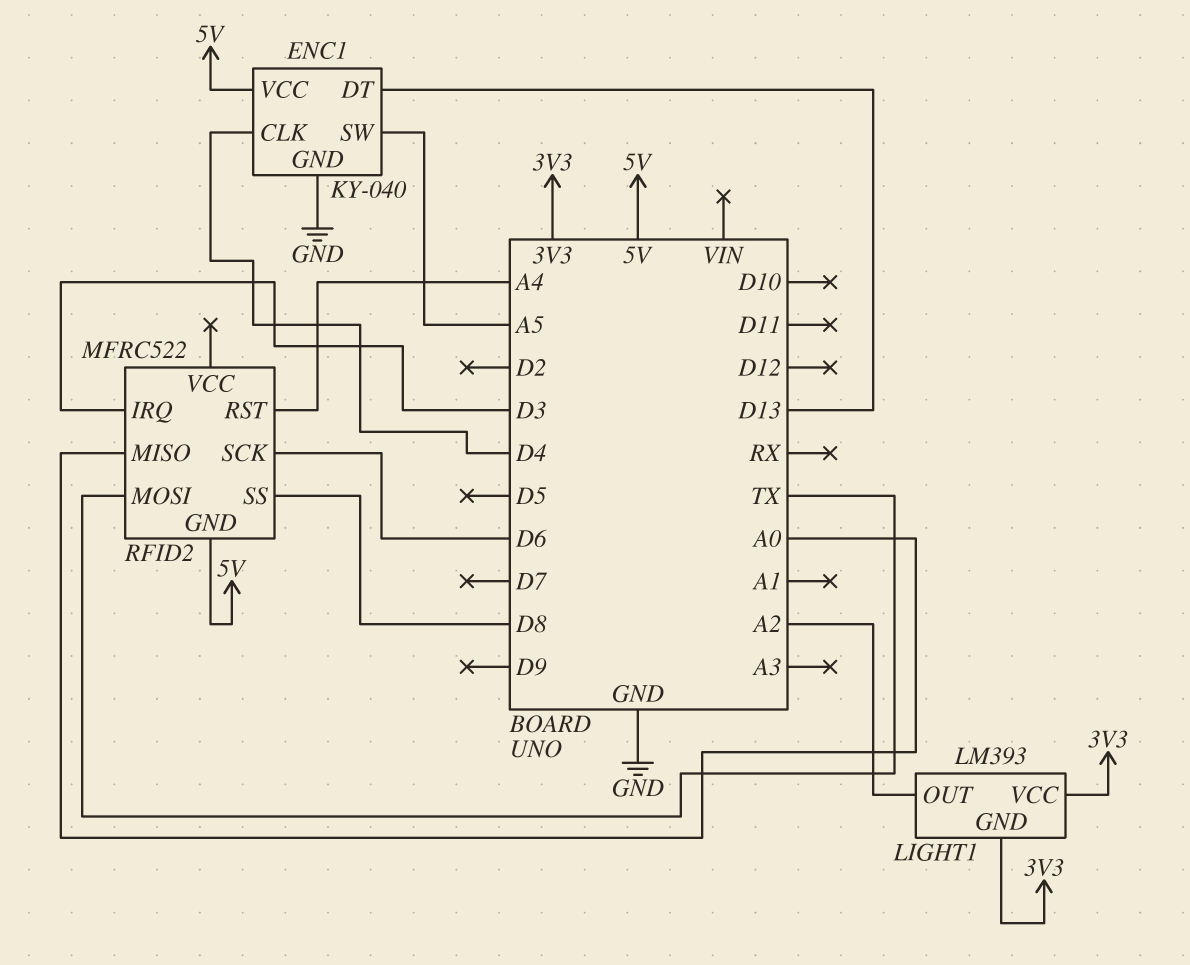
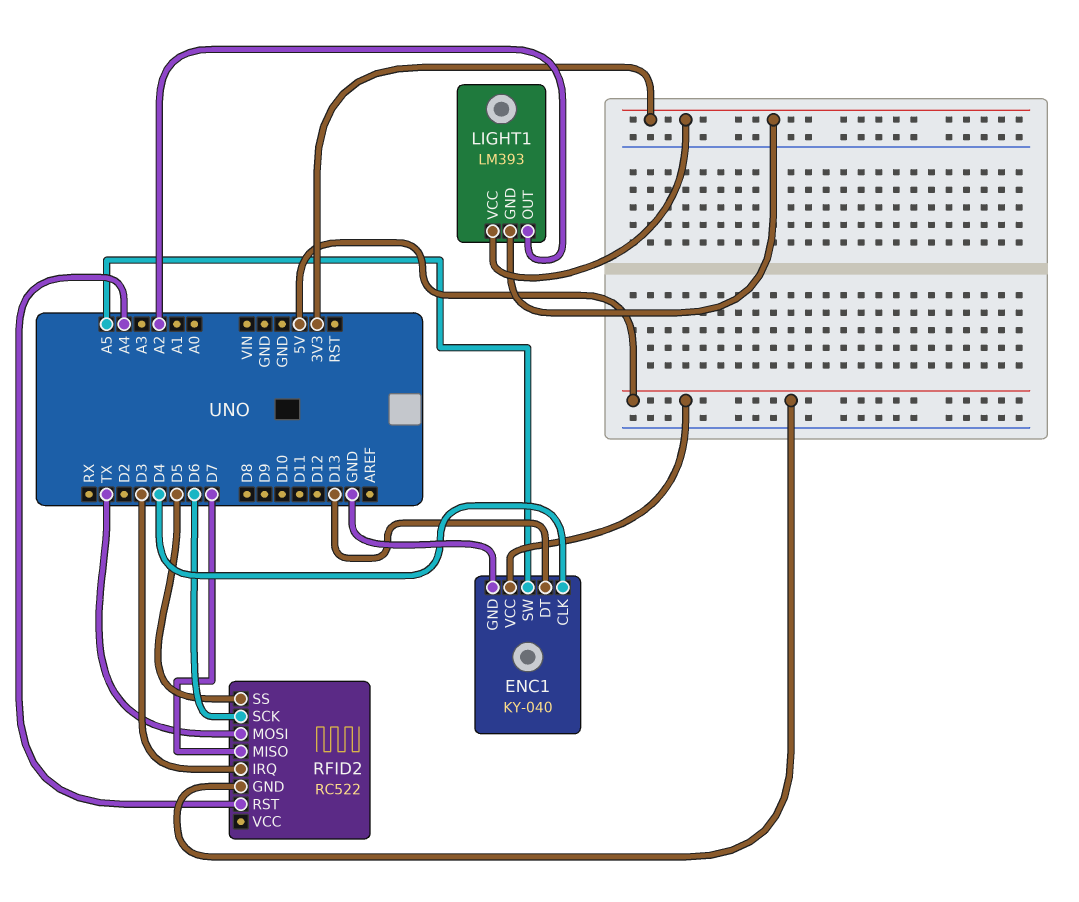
RFID2: MFRC522 -> RC522
RFID2 pin MISO: A0 -> D7
RFID2 pin SS: D8 -> D5

